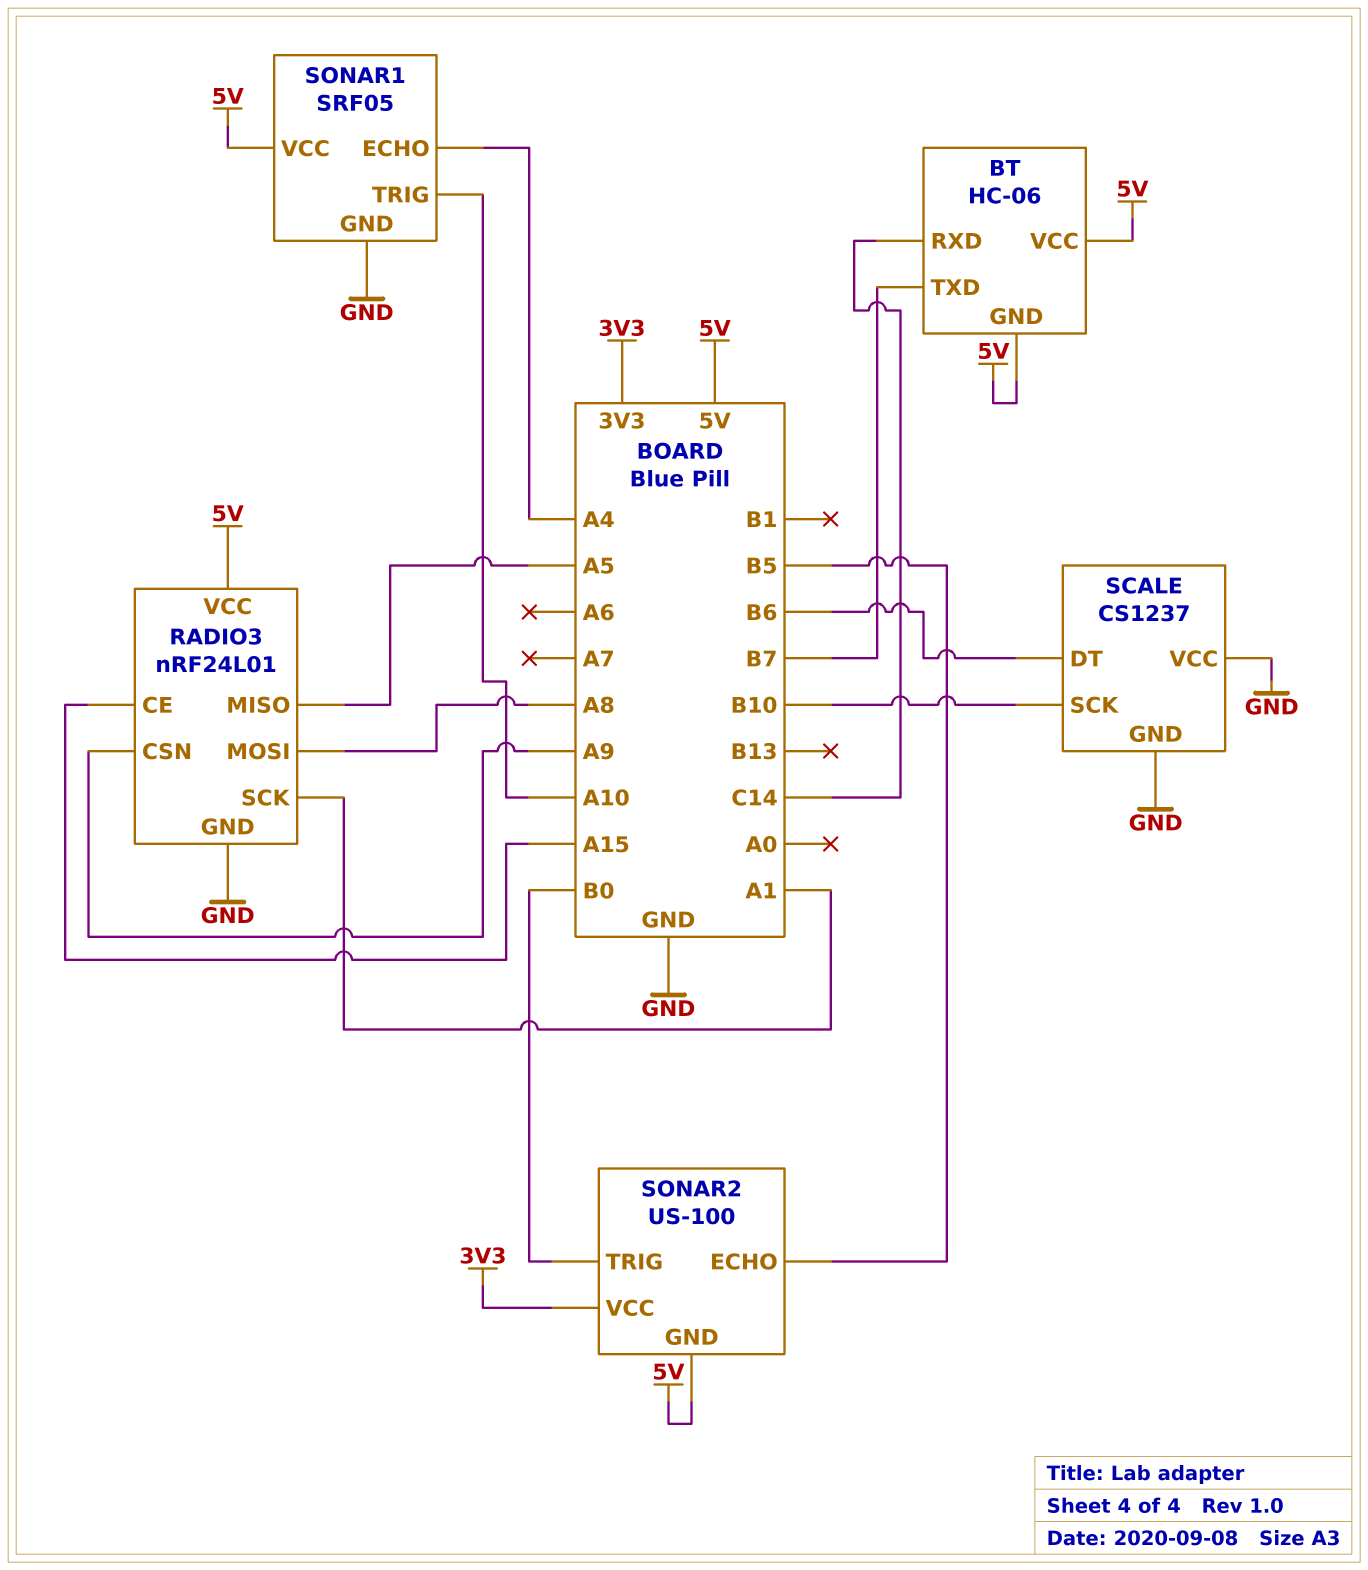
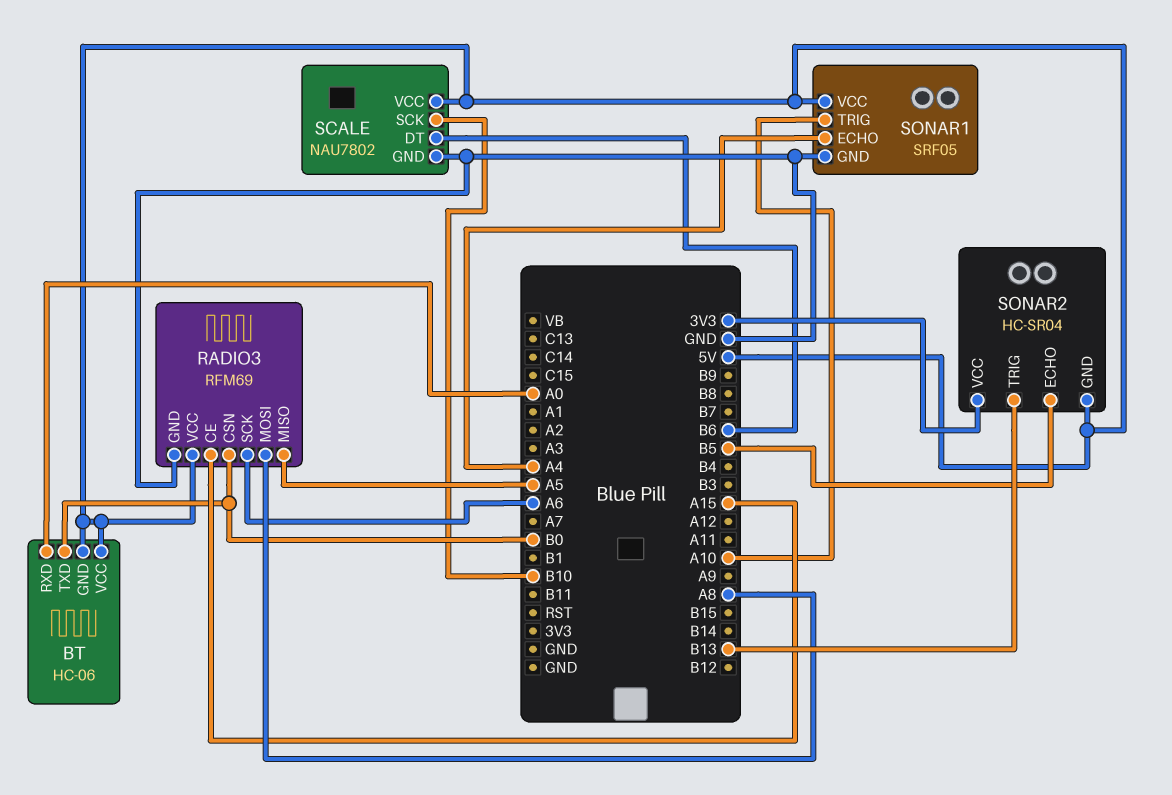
BT pin RXD: C14 -> A0
BT pin TXD: B7 -> B0
RADIO3: nRF24L01 -> RFM69
RADIO3 pin CSN: A9 -> B0
RADIO3 pin SCK: A1 -> A6
SCALE: CS1237 -> NAU7802
SCALE pin VCC: GND -> 5V
SONAR2: US-100 -> HC-SR04
SONAR2 pin TRIG: B0 -> B13

